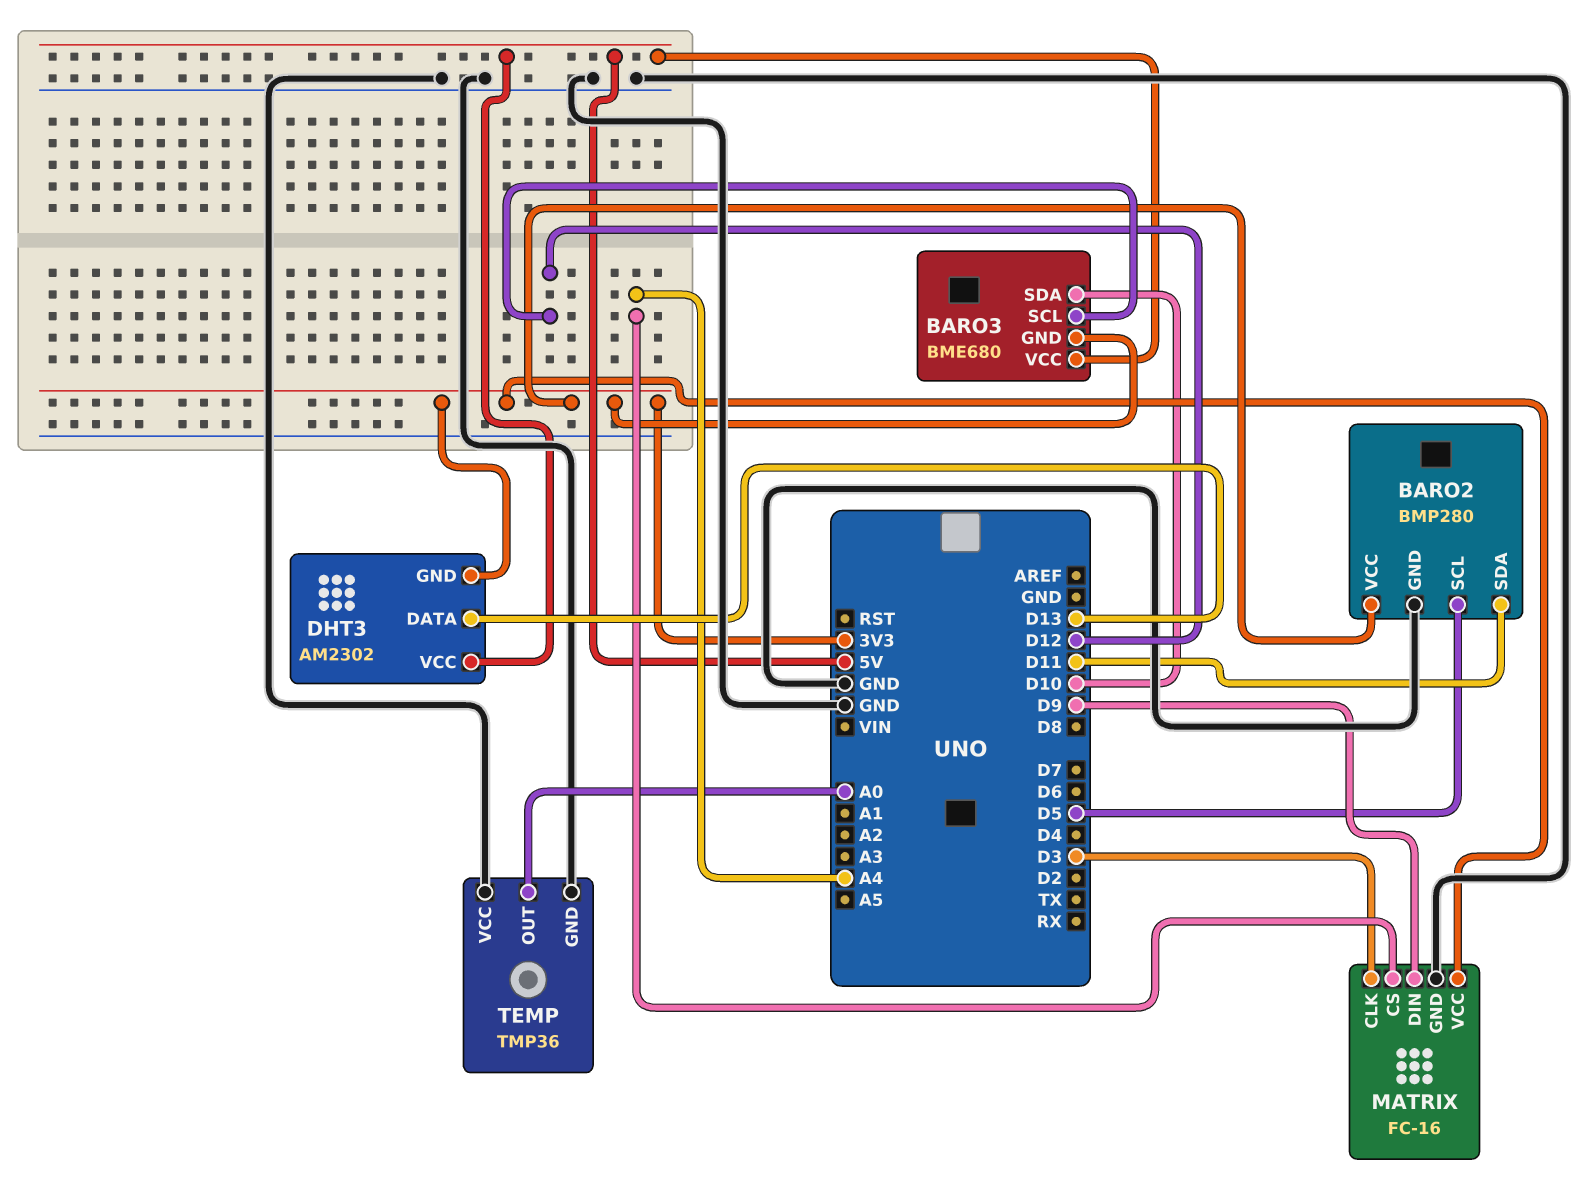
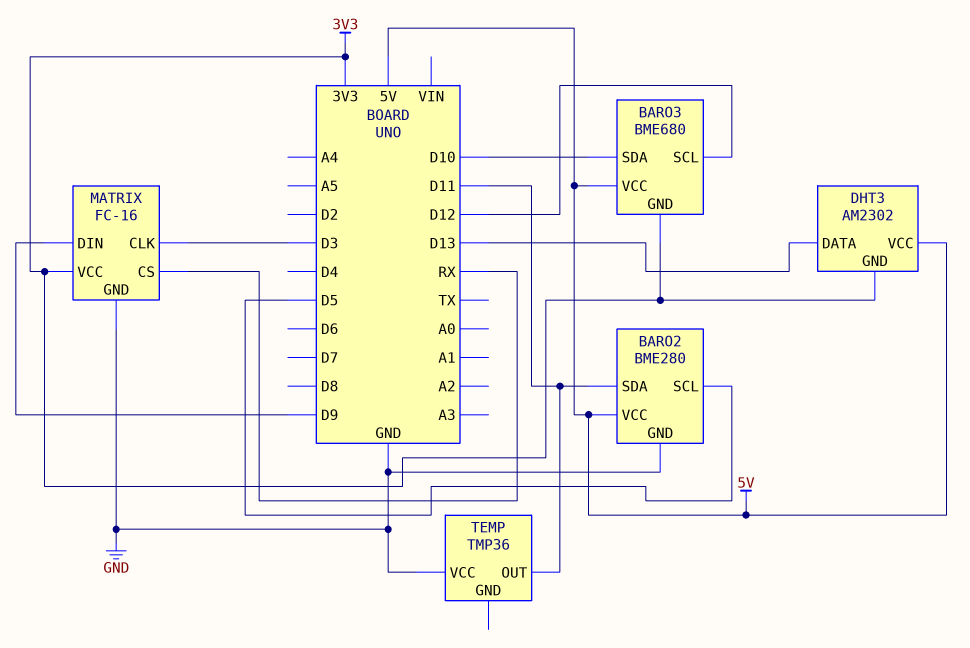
BARO2: BMP280 -> BME280
BARO2 pin VCC: 3V3 -> 5V
MATRIX pin CS: A4 -> RX
TEMP pin GND: GND -> none
TEMP pin OUT: A0 -> D11

